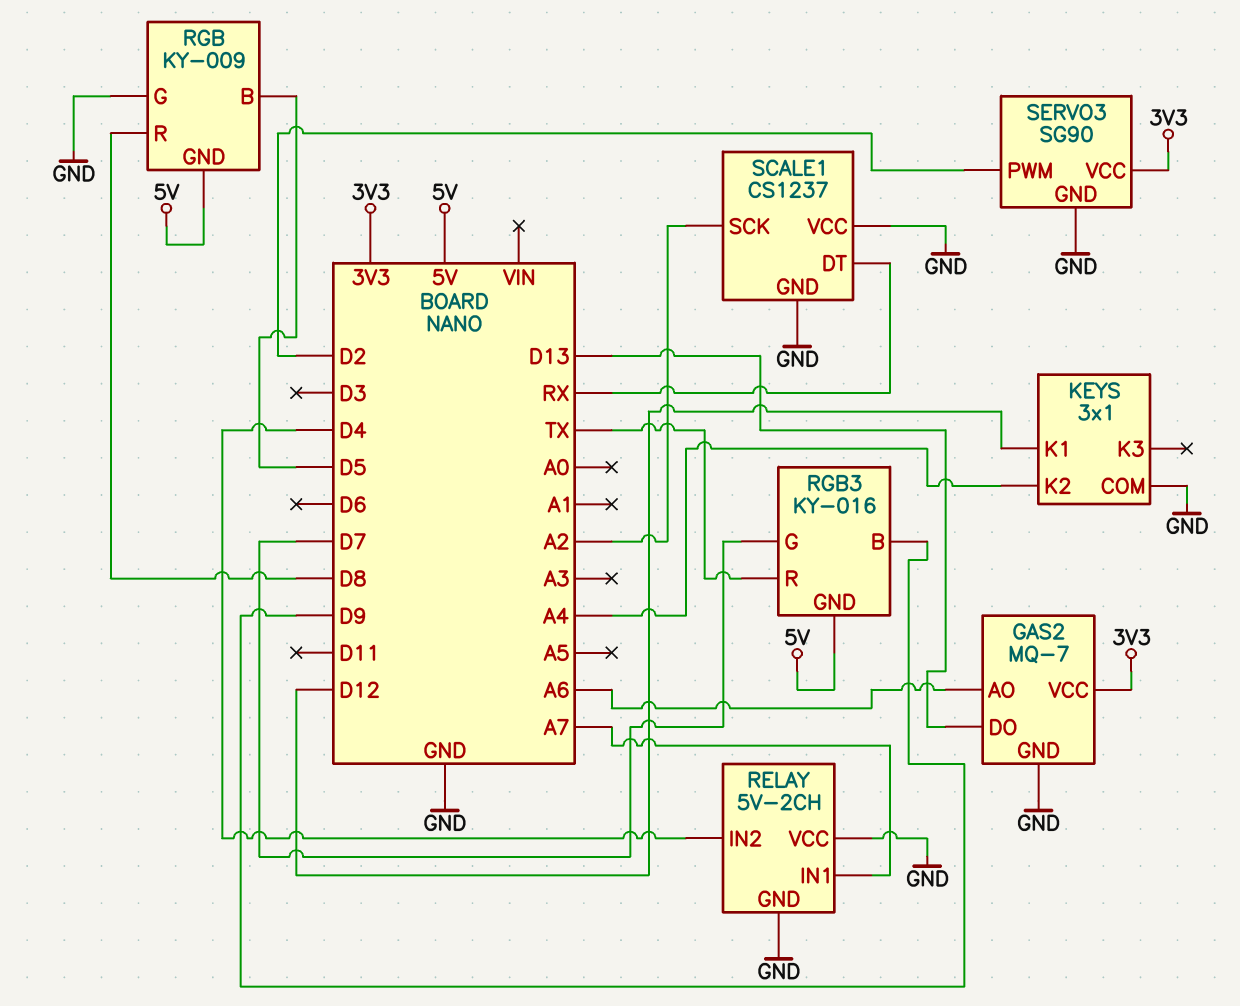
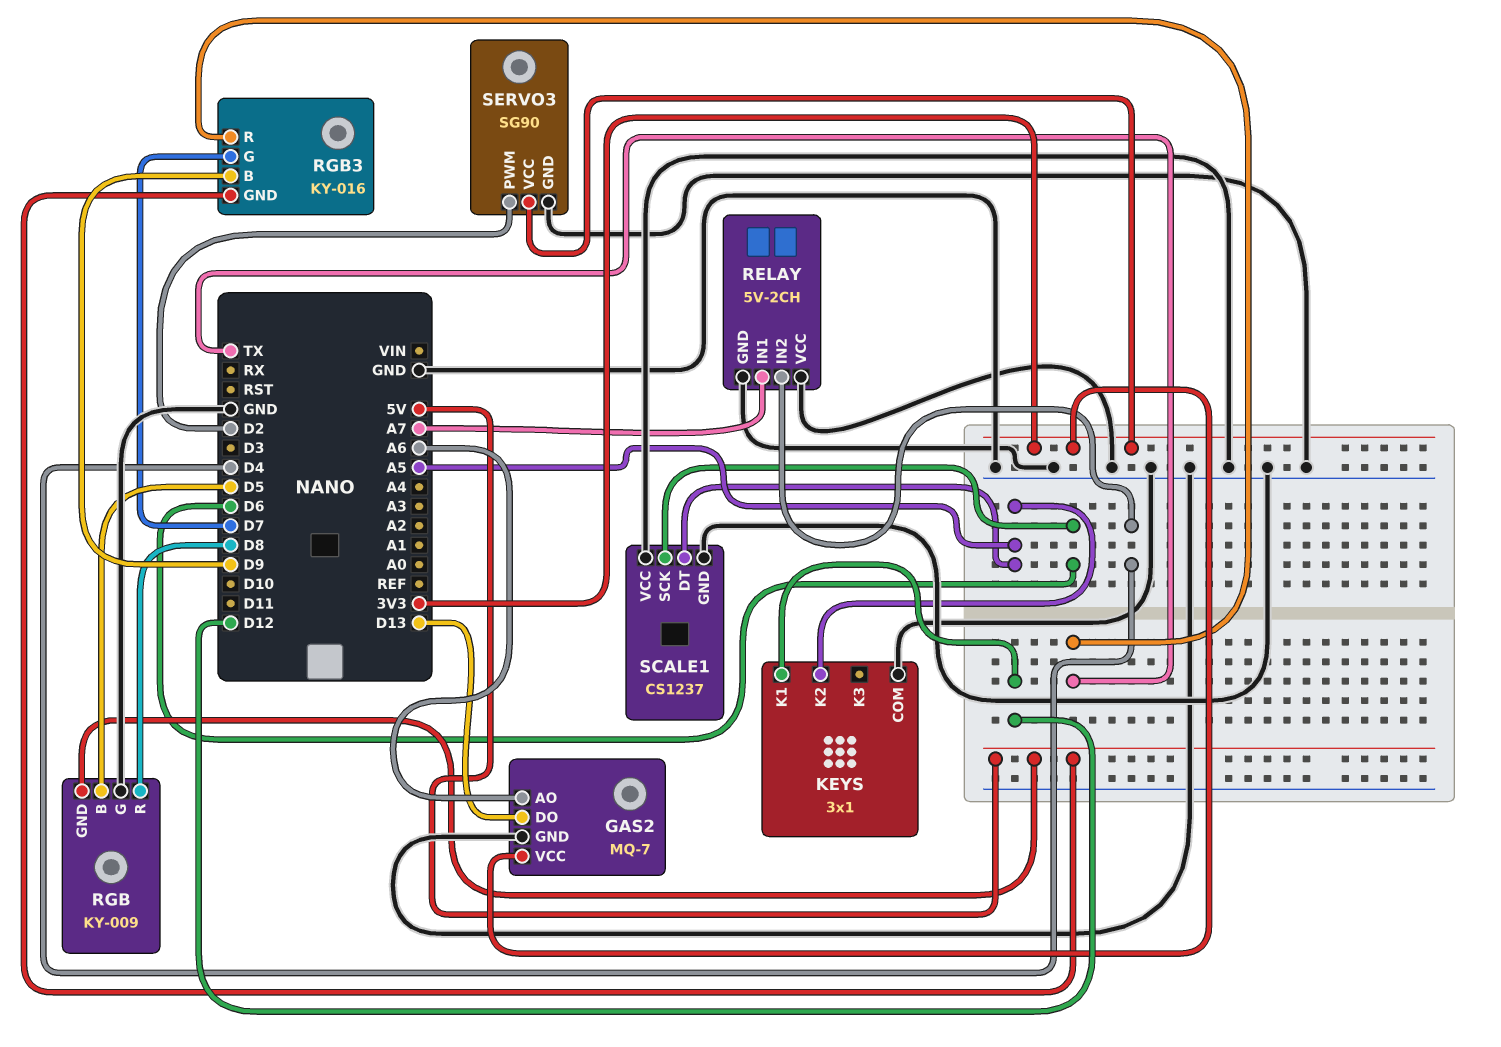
KEYS pin K2: A4 -> A5
SCALE1 pin DT: RX -> A5
SCALE1 pin SCK: A2 -> D6

